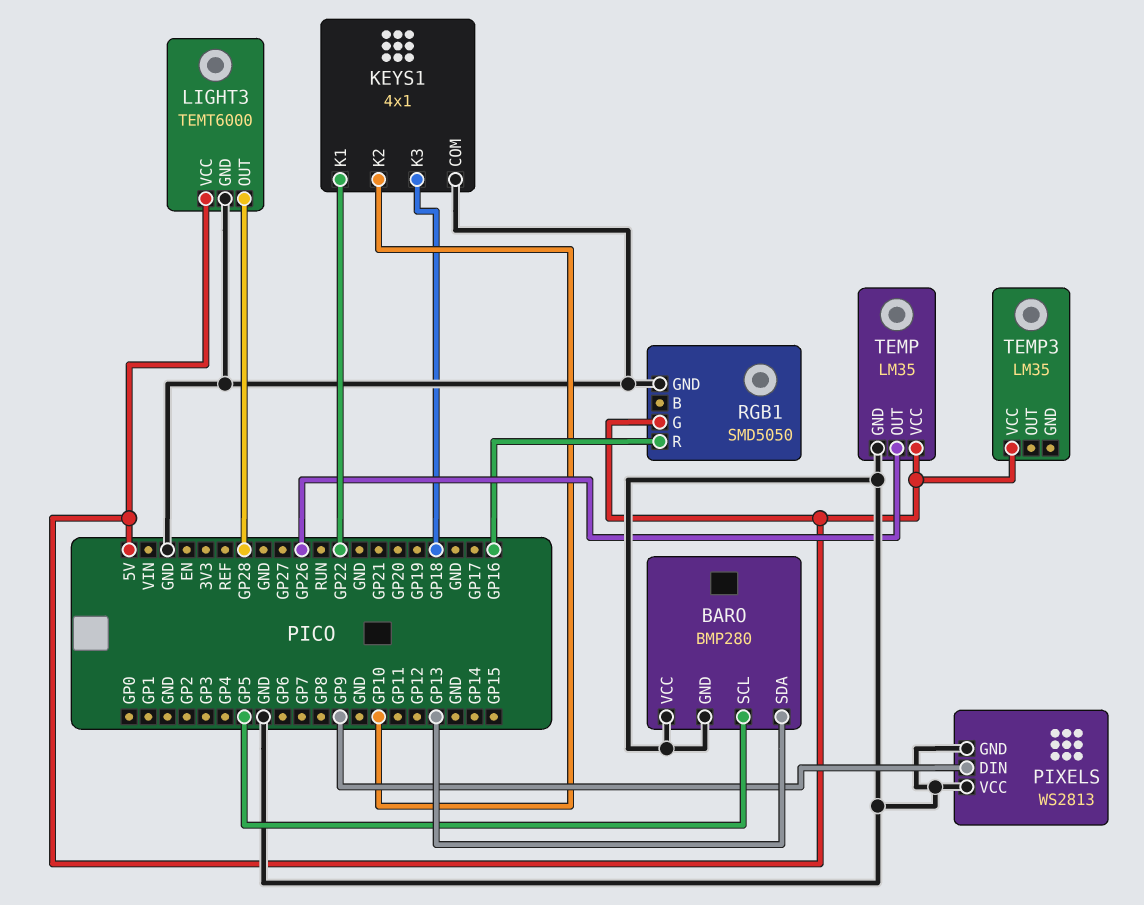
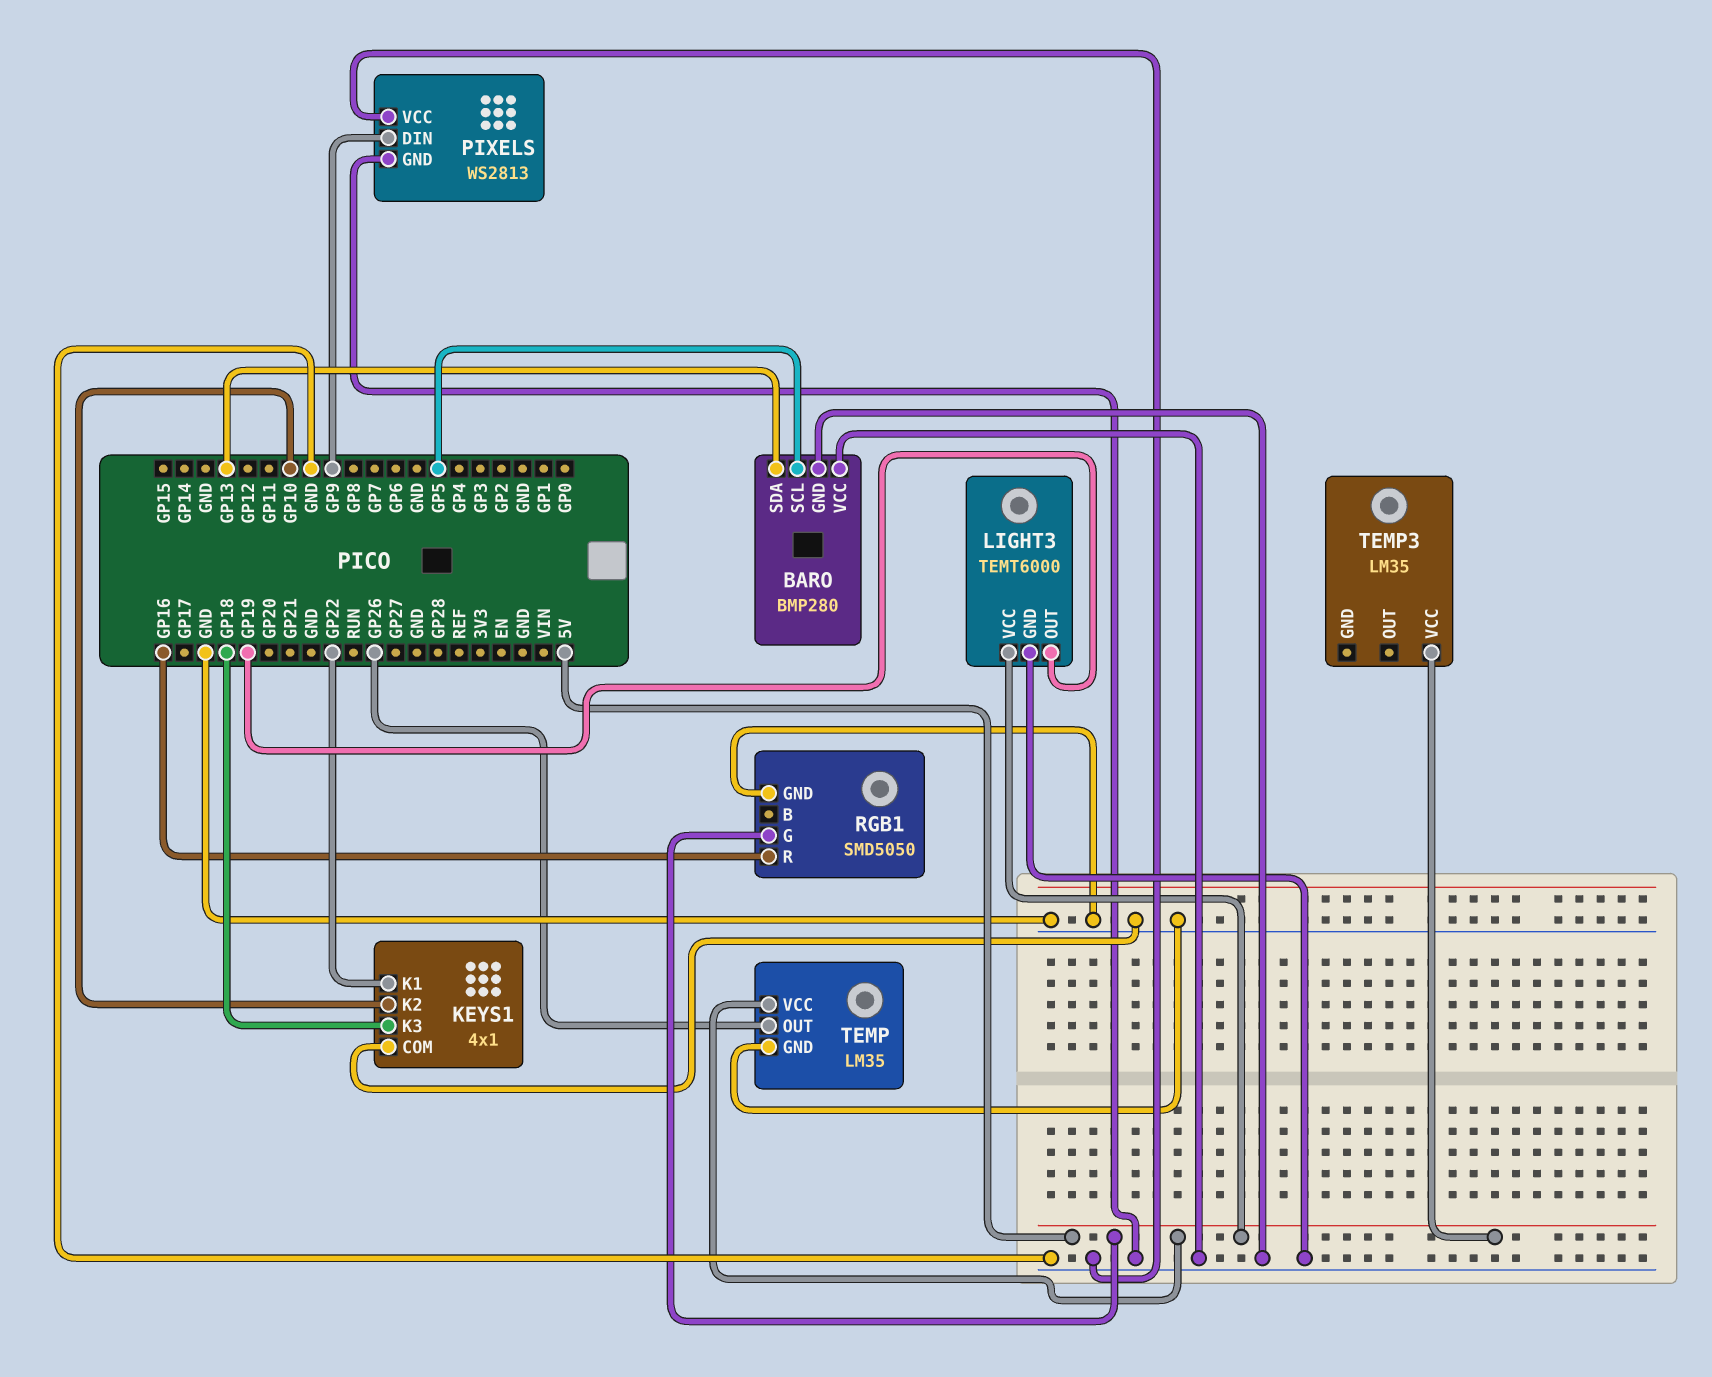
LIGHT3 pin OUT: GP28 -> GP19

